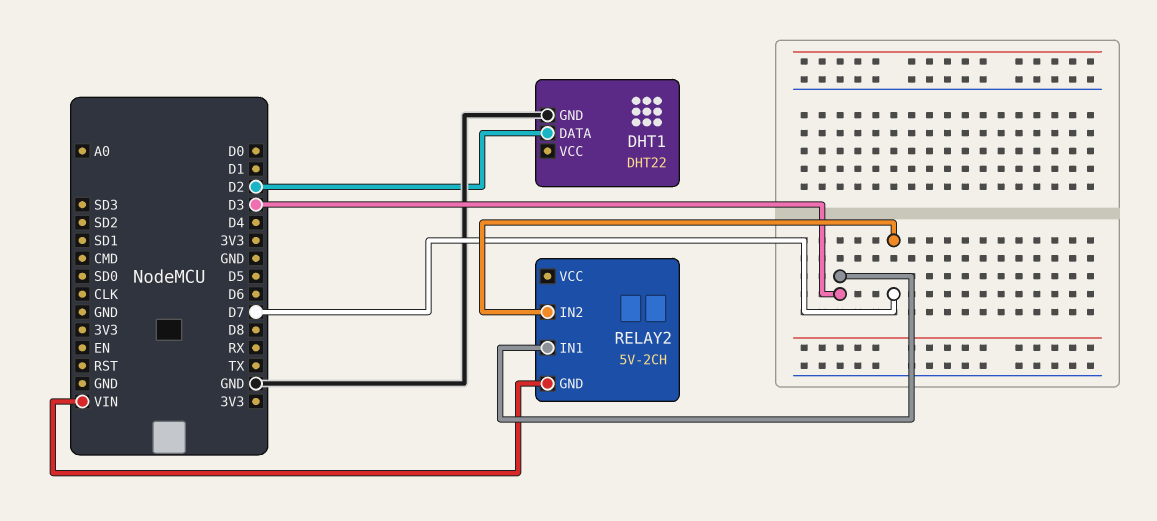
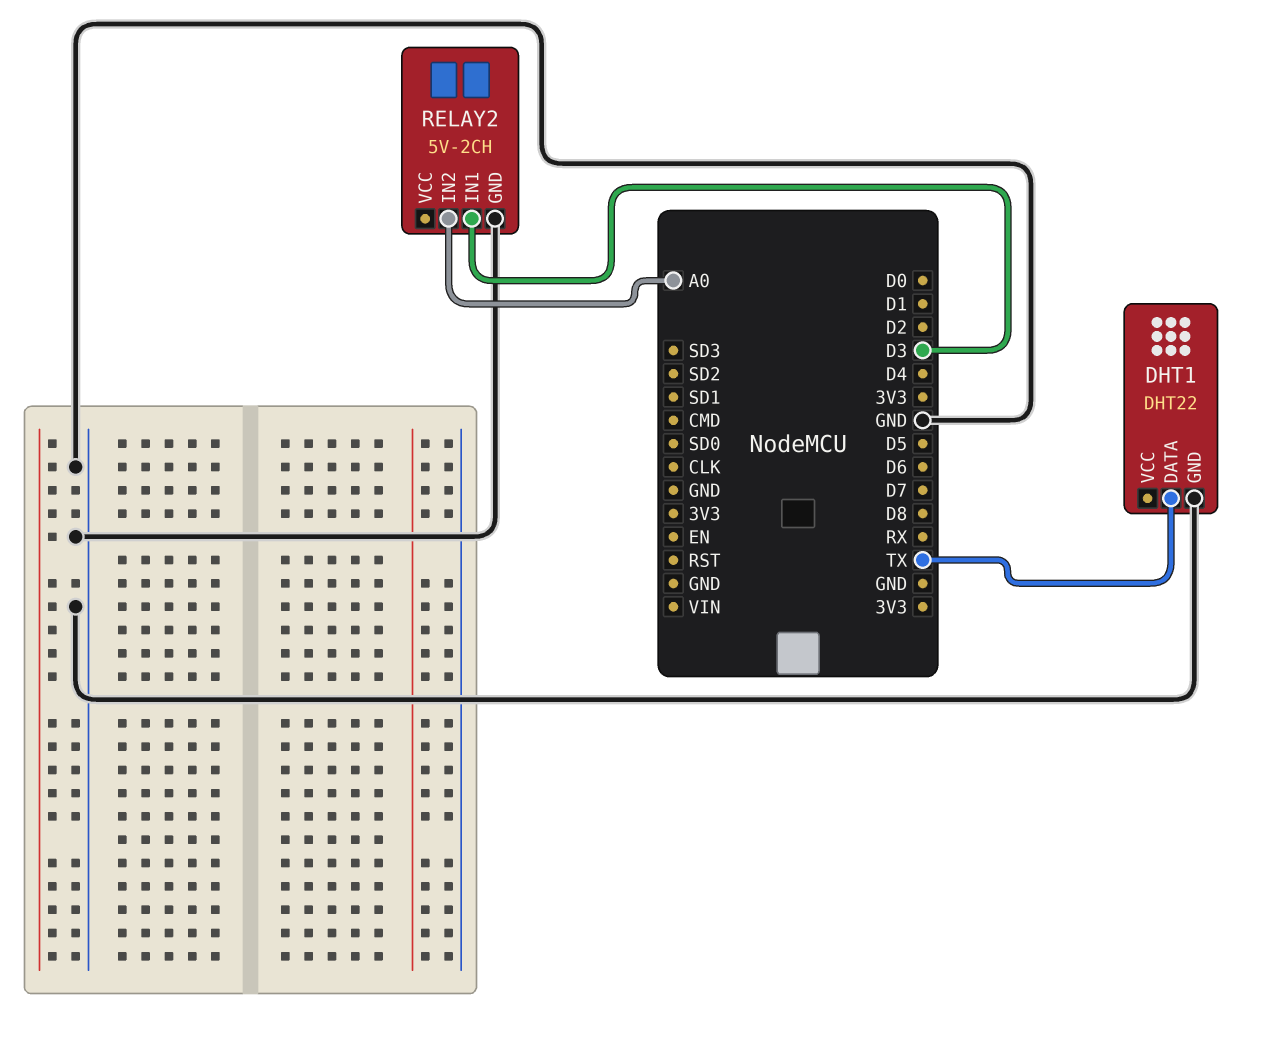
DHT1 pin DATA: D2 -> TX
RELAY2 pin GND: VIN -> GND
RELAY2 pin IN2: D7 -> A0

